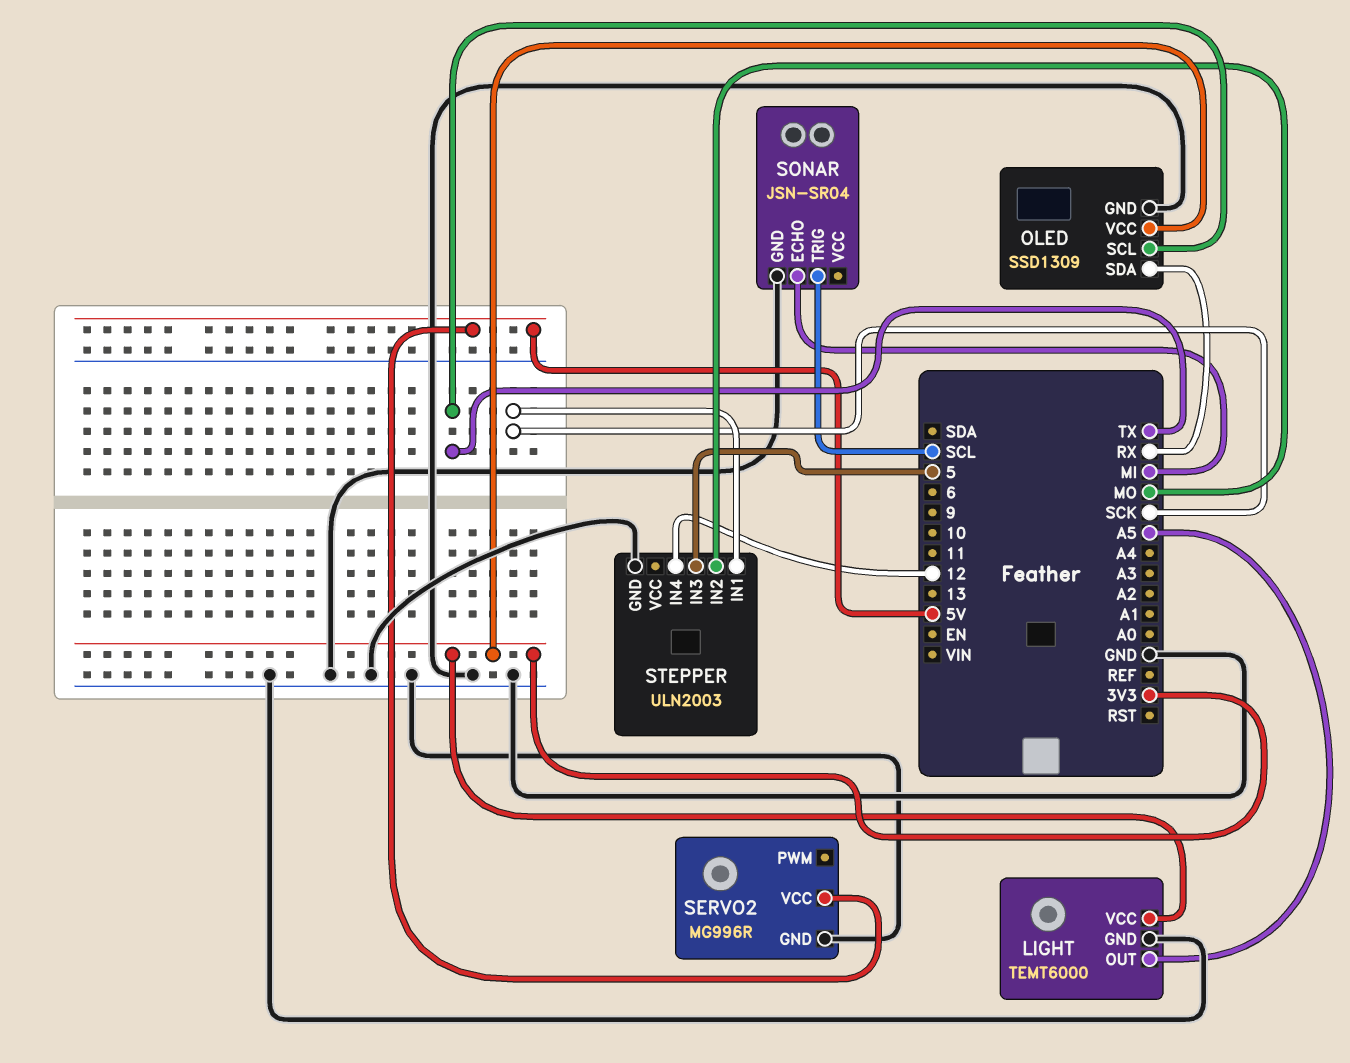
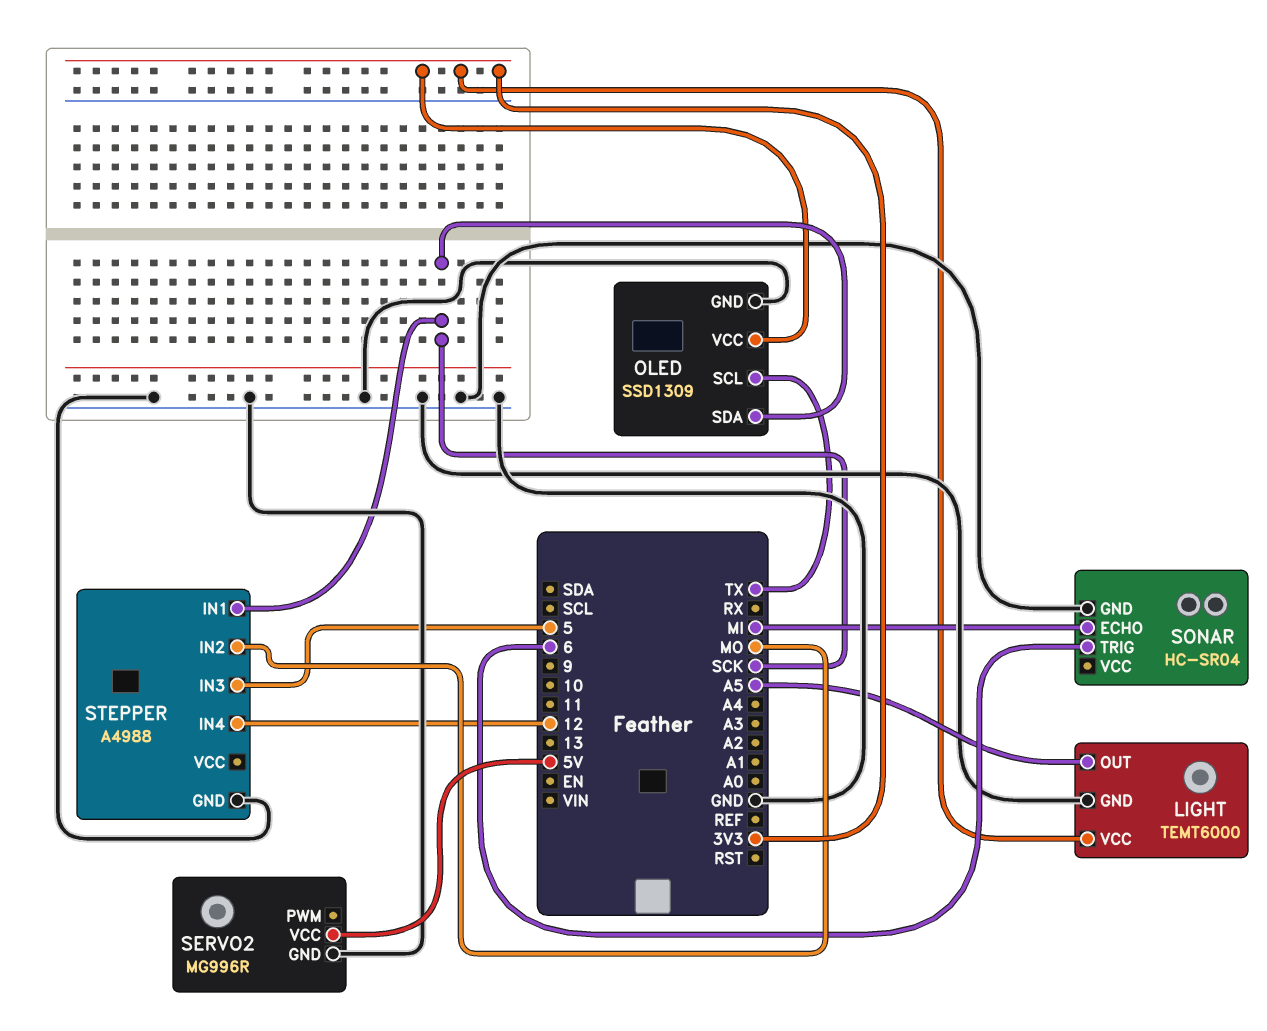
OLED pin SDA: RX -> SCK
SONAR: JSN-SR04 -> HC-SR04
SONAR pin TRIG: SCL -> 6
STEPPER: ULN2003 -> A4988

